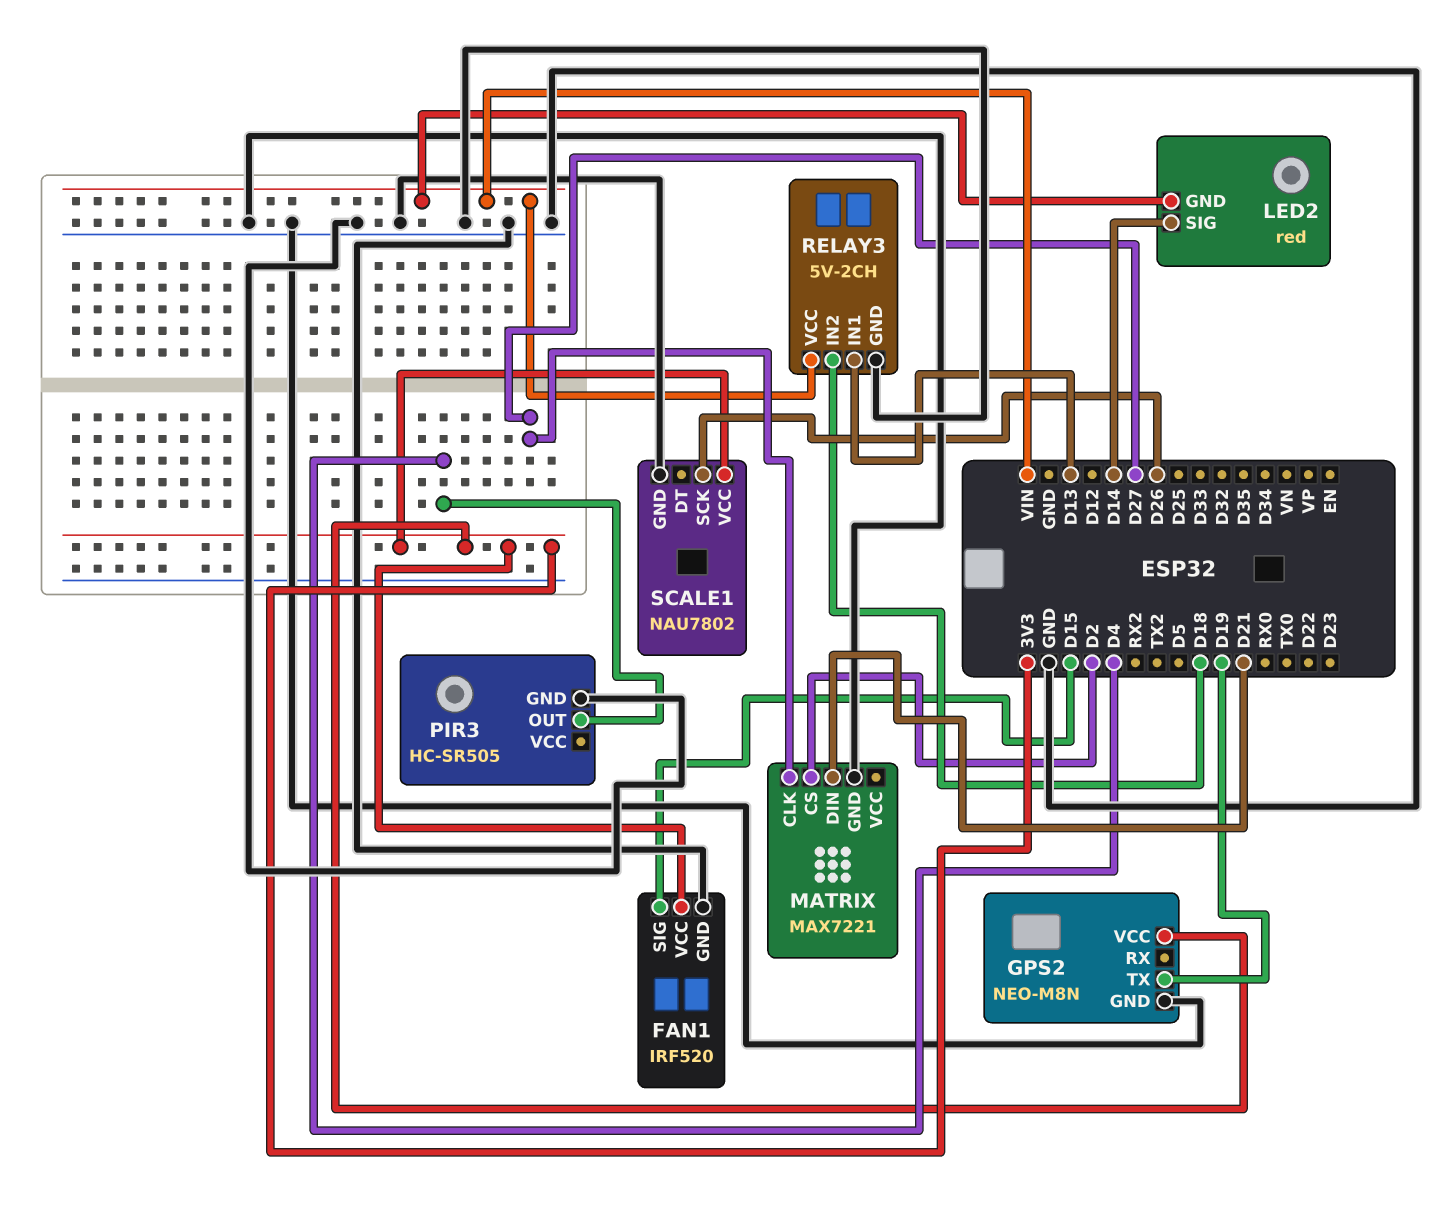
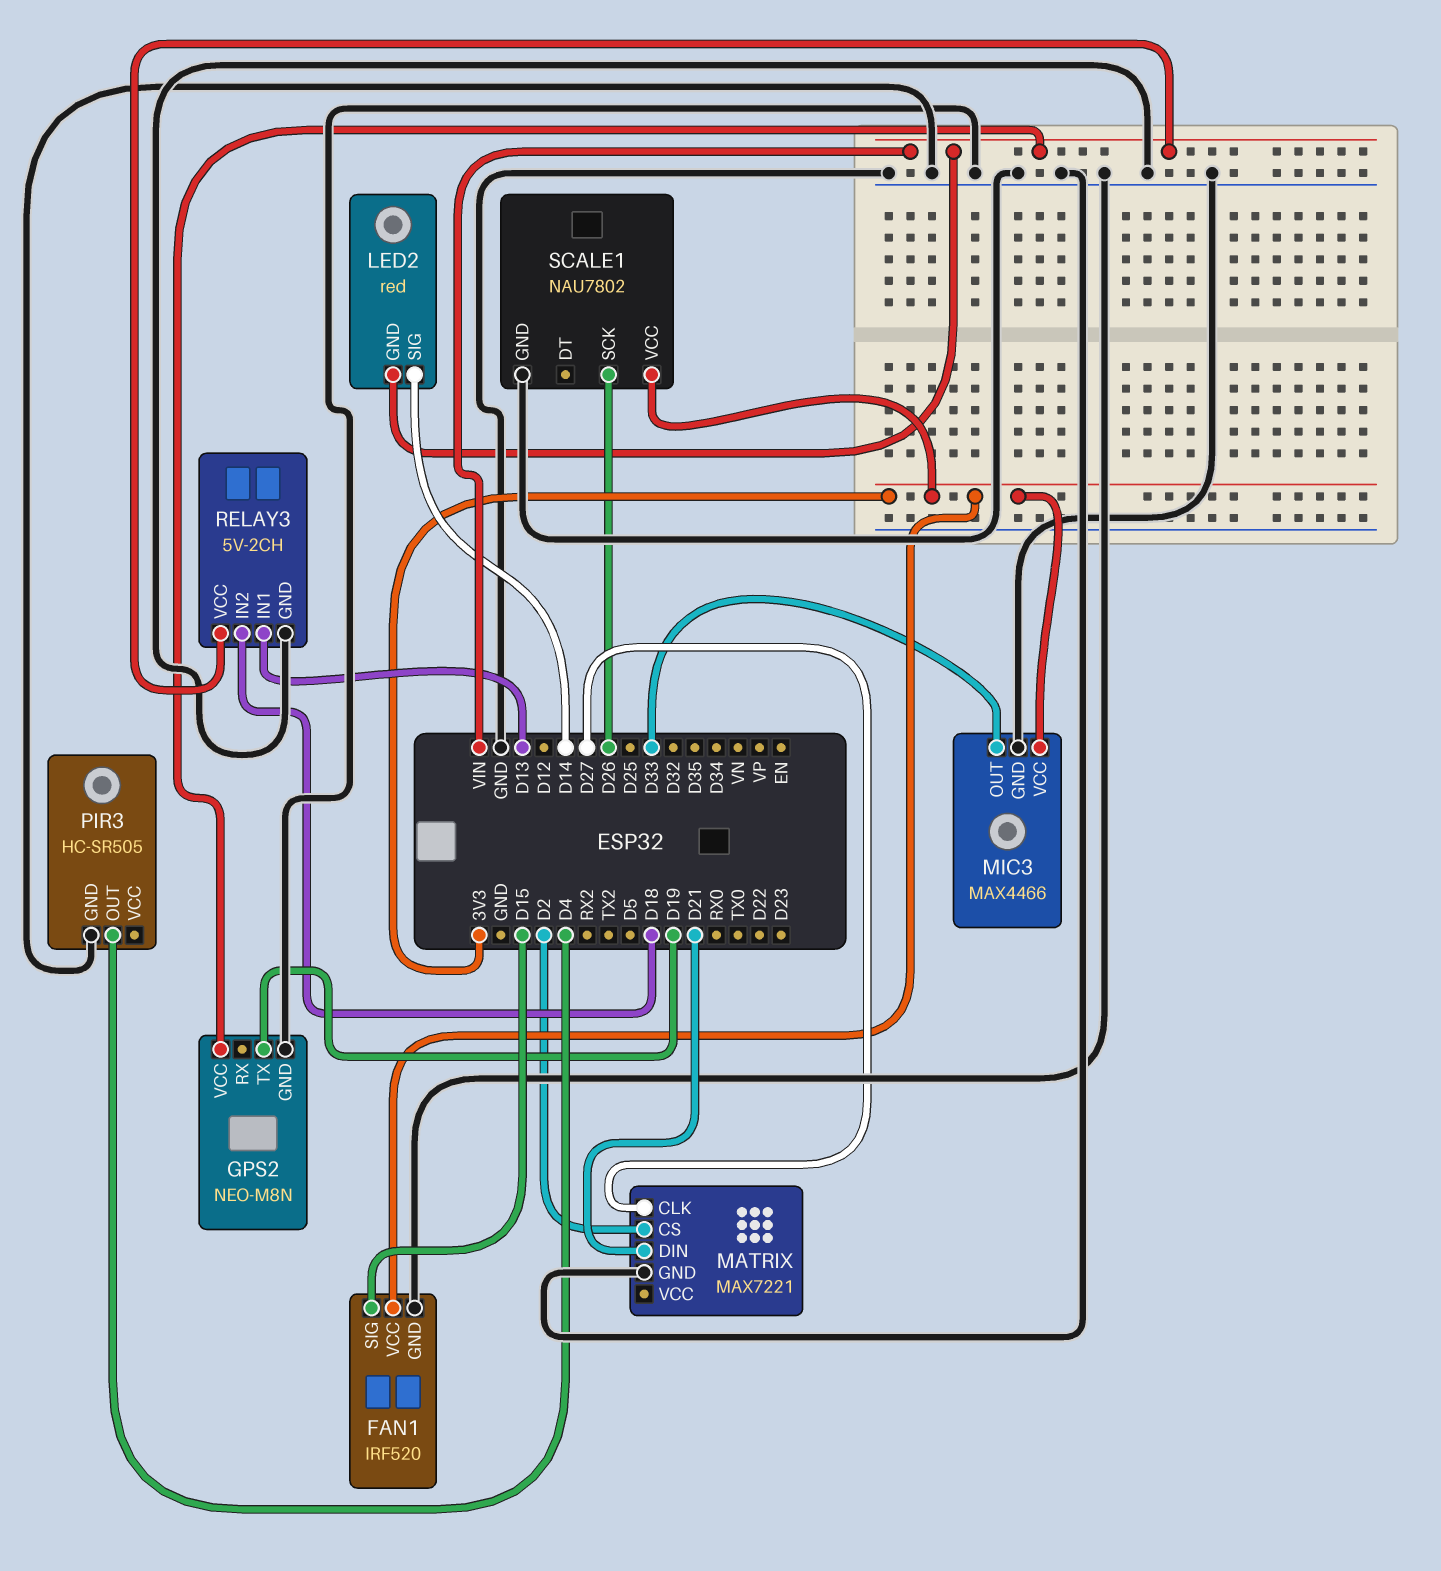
GPS2 pin VCC: 3V3 -> VIN
MIC3: none -> MAX4466
MIC3 pin GND: none -> GND
MIC3 pin OUT: none -> D33
MIC3 pin VCC: none -> 3V3

